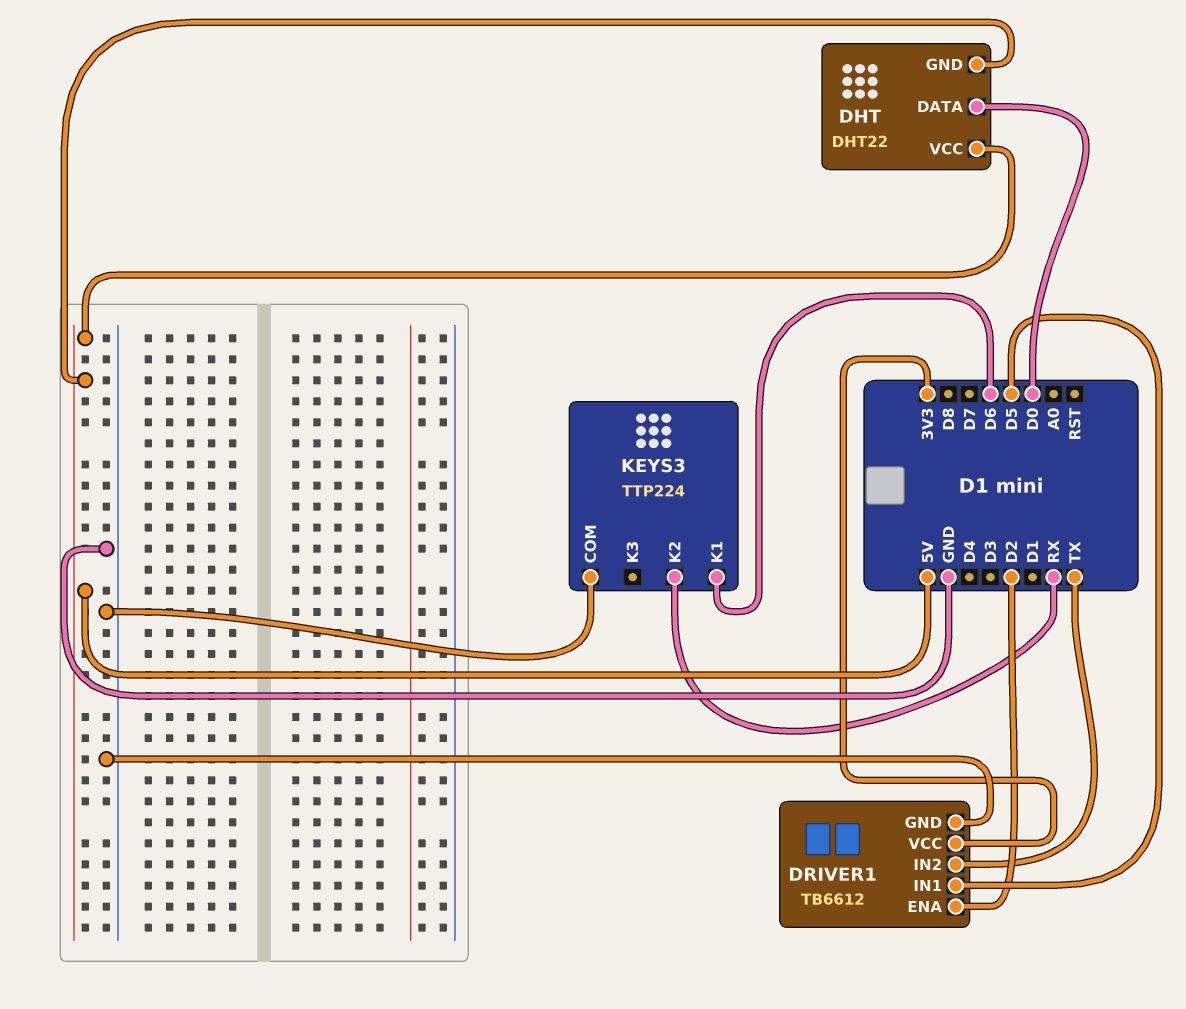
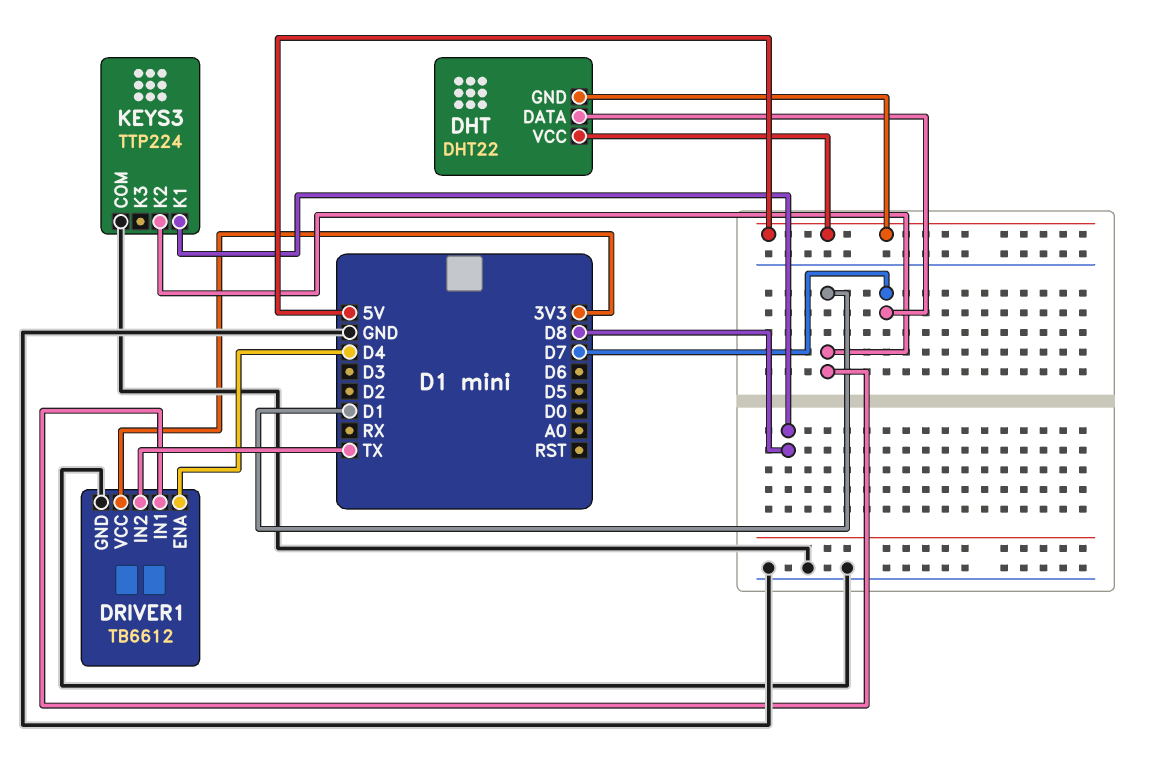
DHT pin DATA: D0 -> D7
DRIVER1 pin ENA: D2 -> D4
DRIVER1 pin IN1: D5 -> D1
KEYS3 pin K1: D6 -> D8
KEYS3 pin K2: RX -> D1

